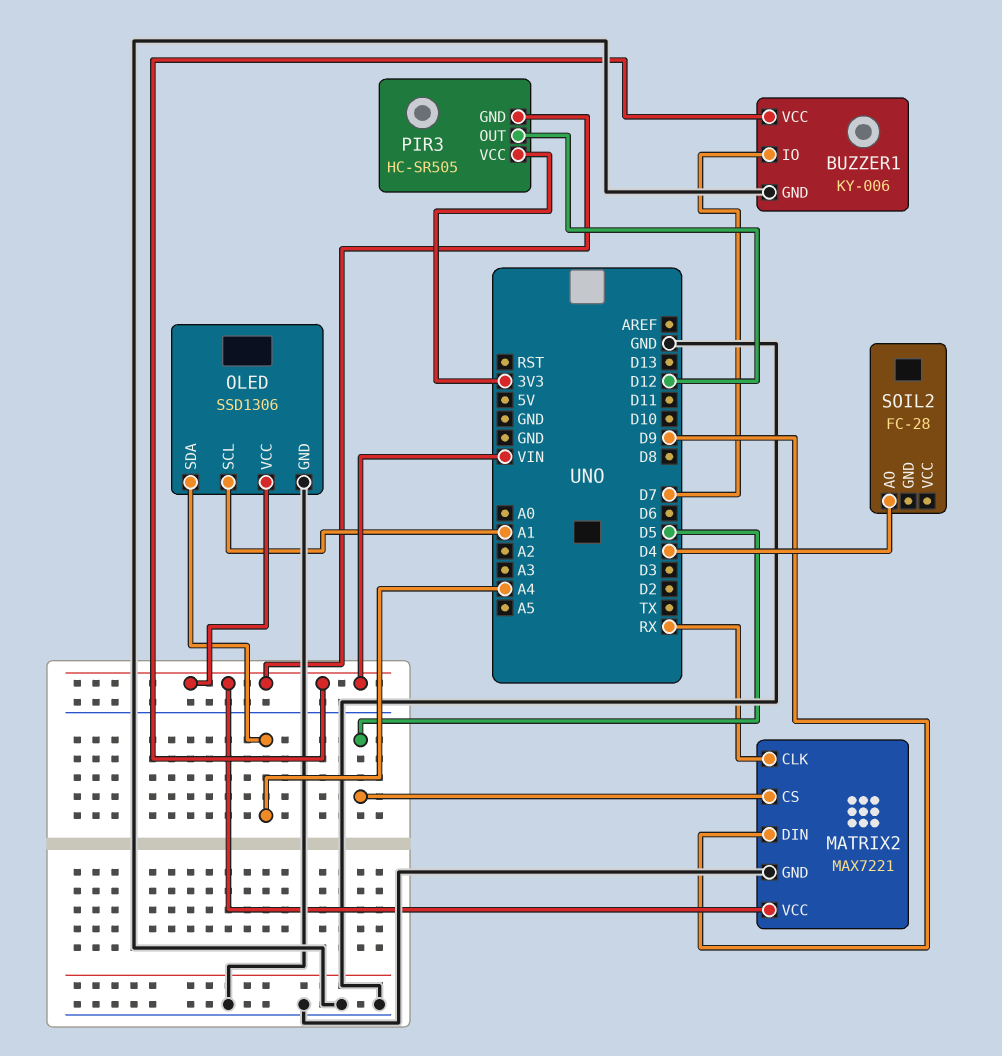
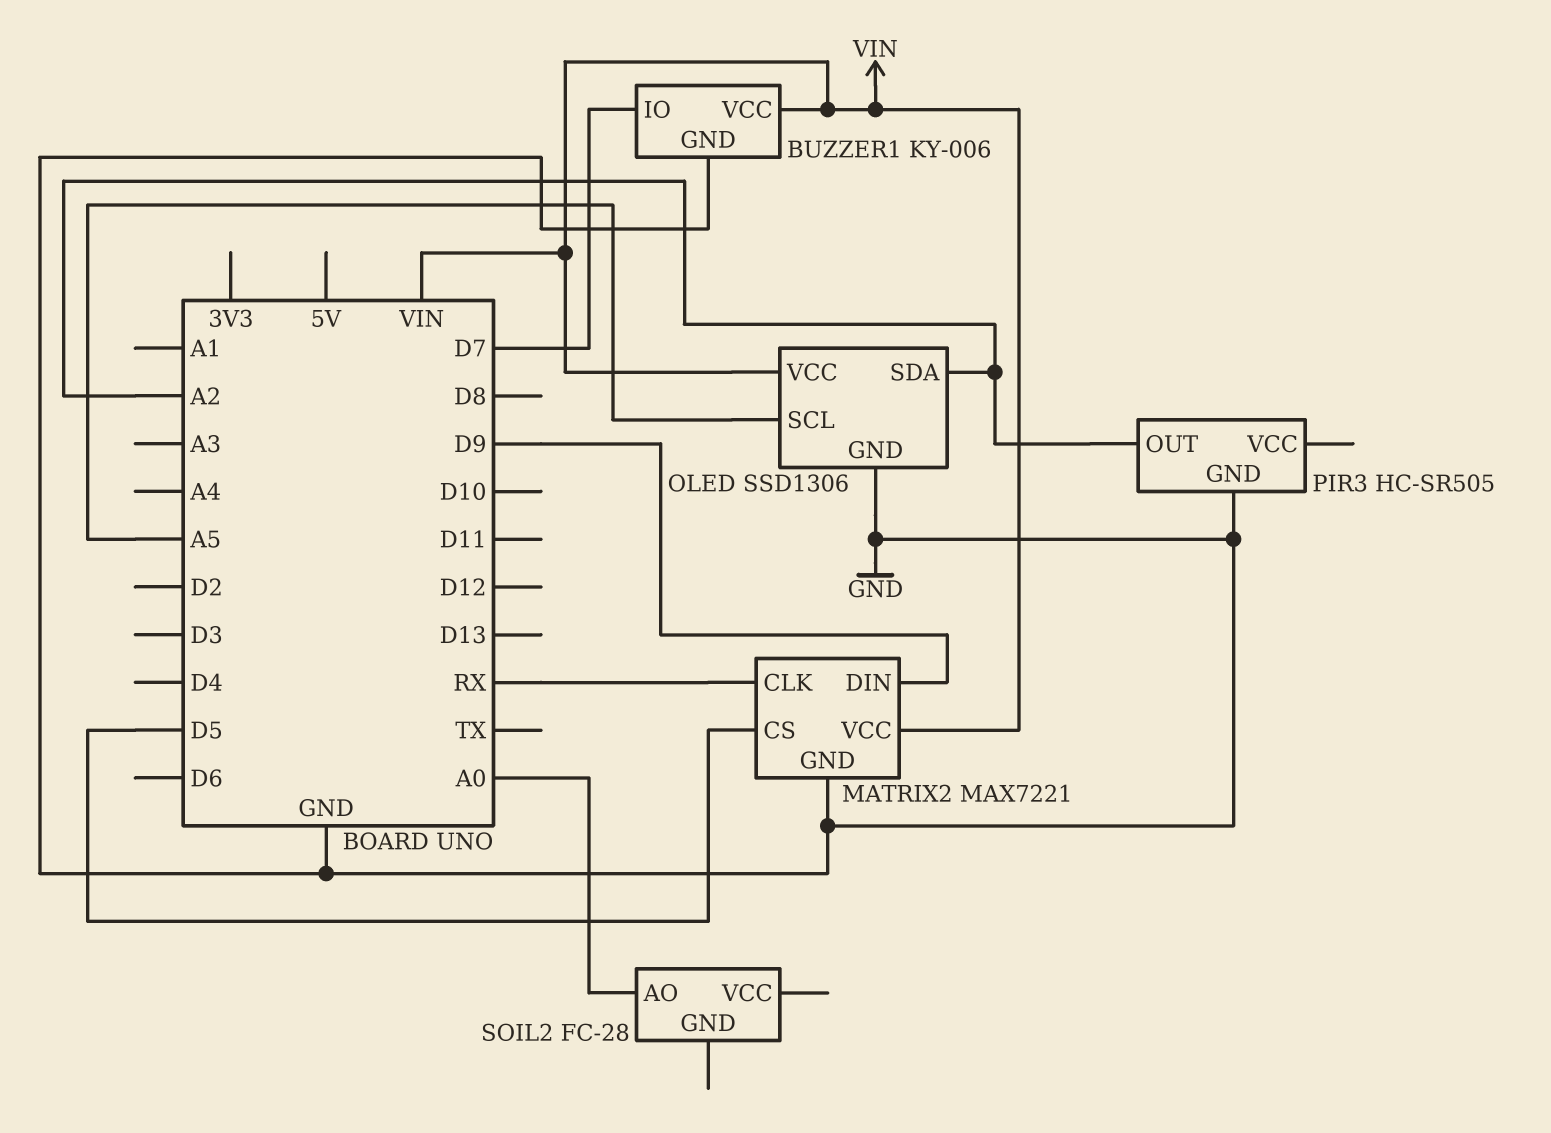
OLED pin SCL: A1 -> A5
OLED pin SDA: A4 -> A2
PIR3 pin GND: VIN -> GND
PIR3 pin OUT: D12 -> A2
PIR3 pin VCC: 3V3 -> none
SOIL2 pin AO: D4 -> A0

